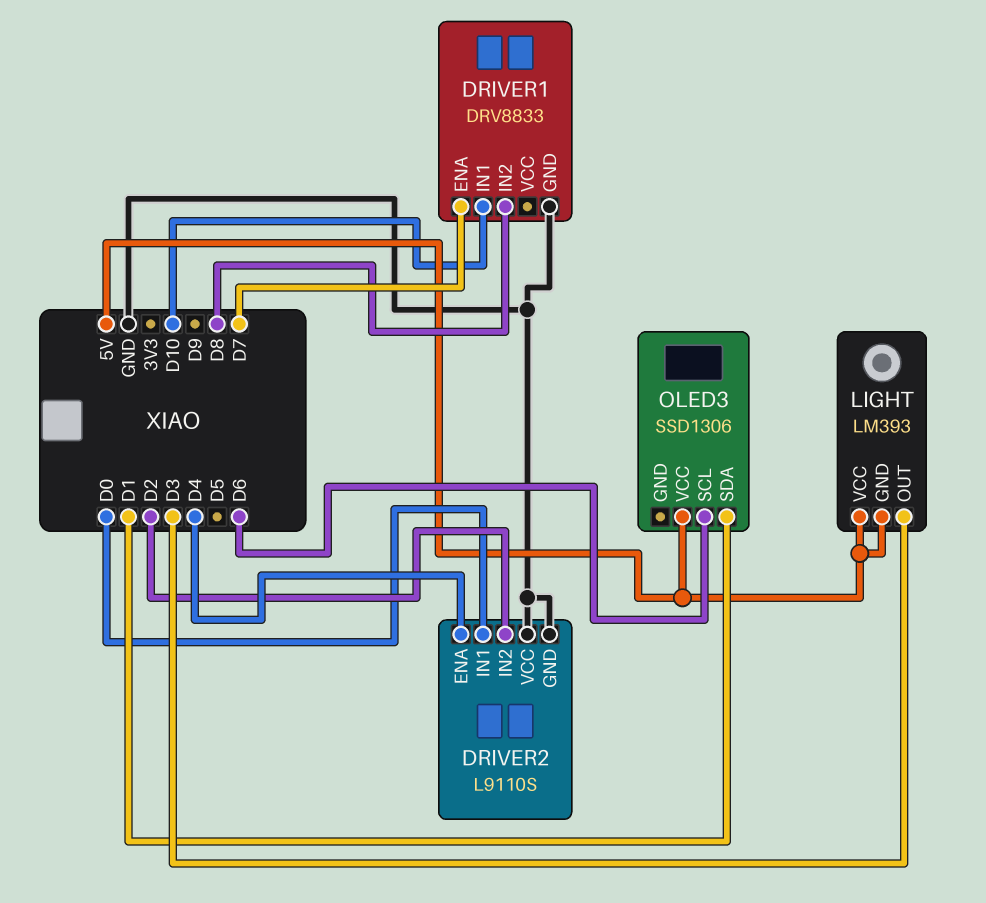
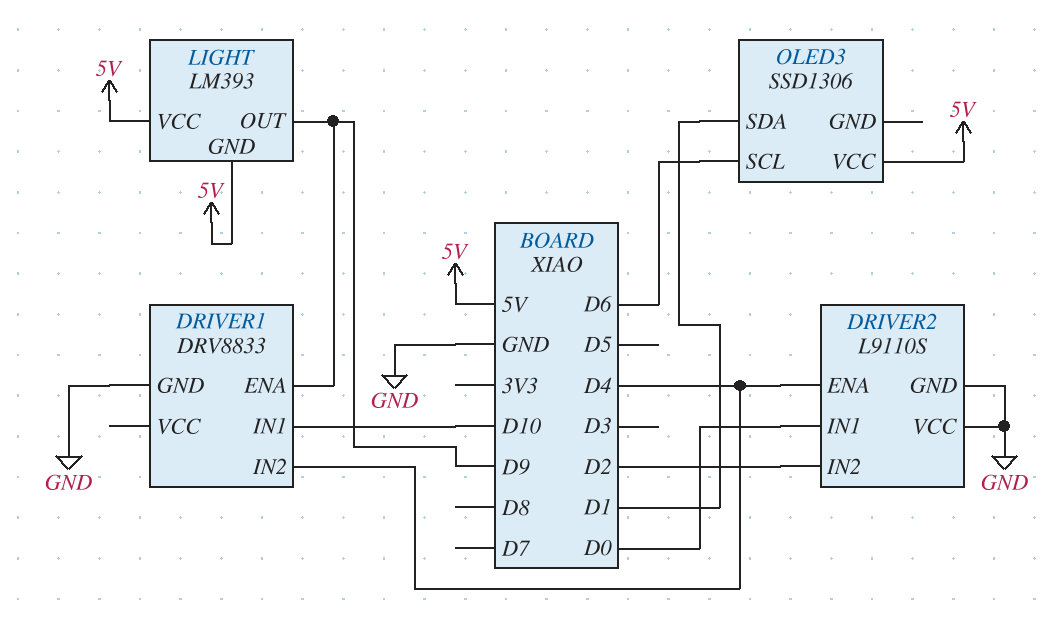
DRIVER1 pin ENA: D7 -> D9
DRIVER1 pin IN2: D8 -> D4
LIGHT pin OUT: D3 -> D9

